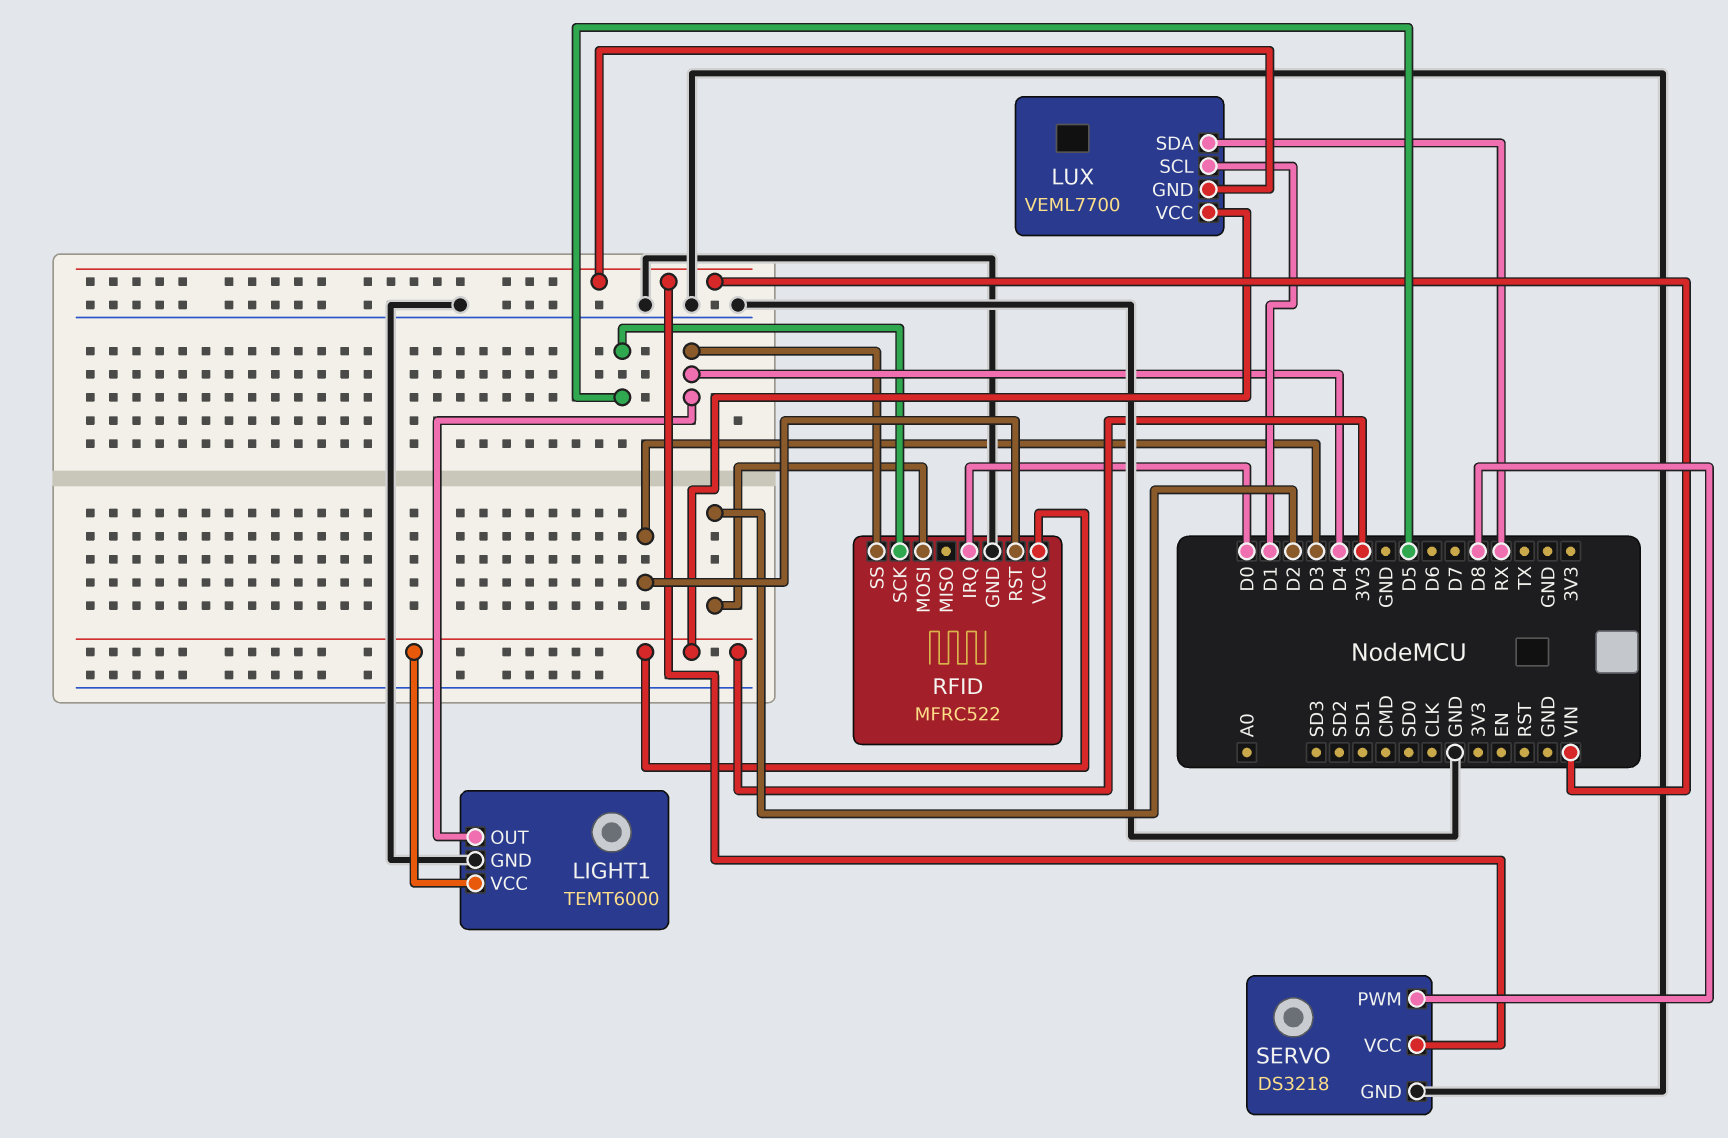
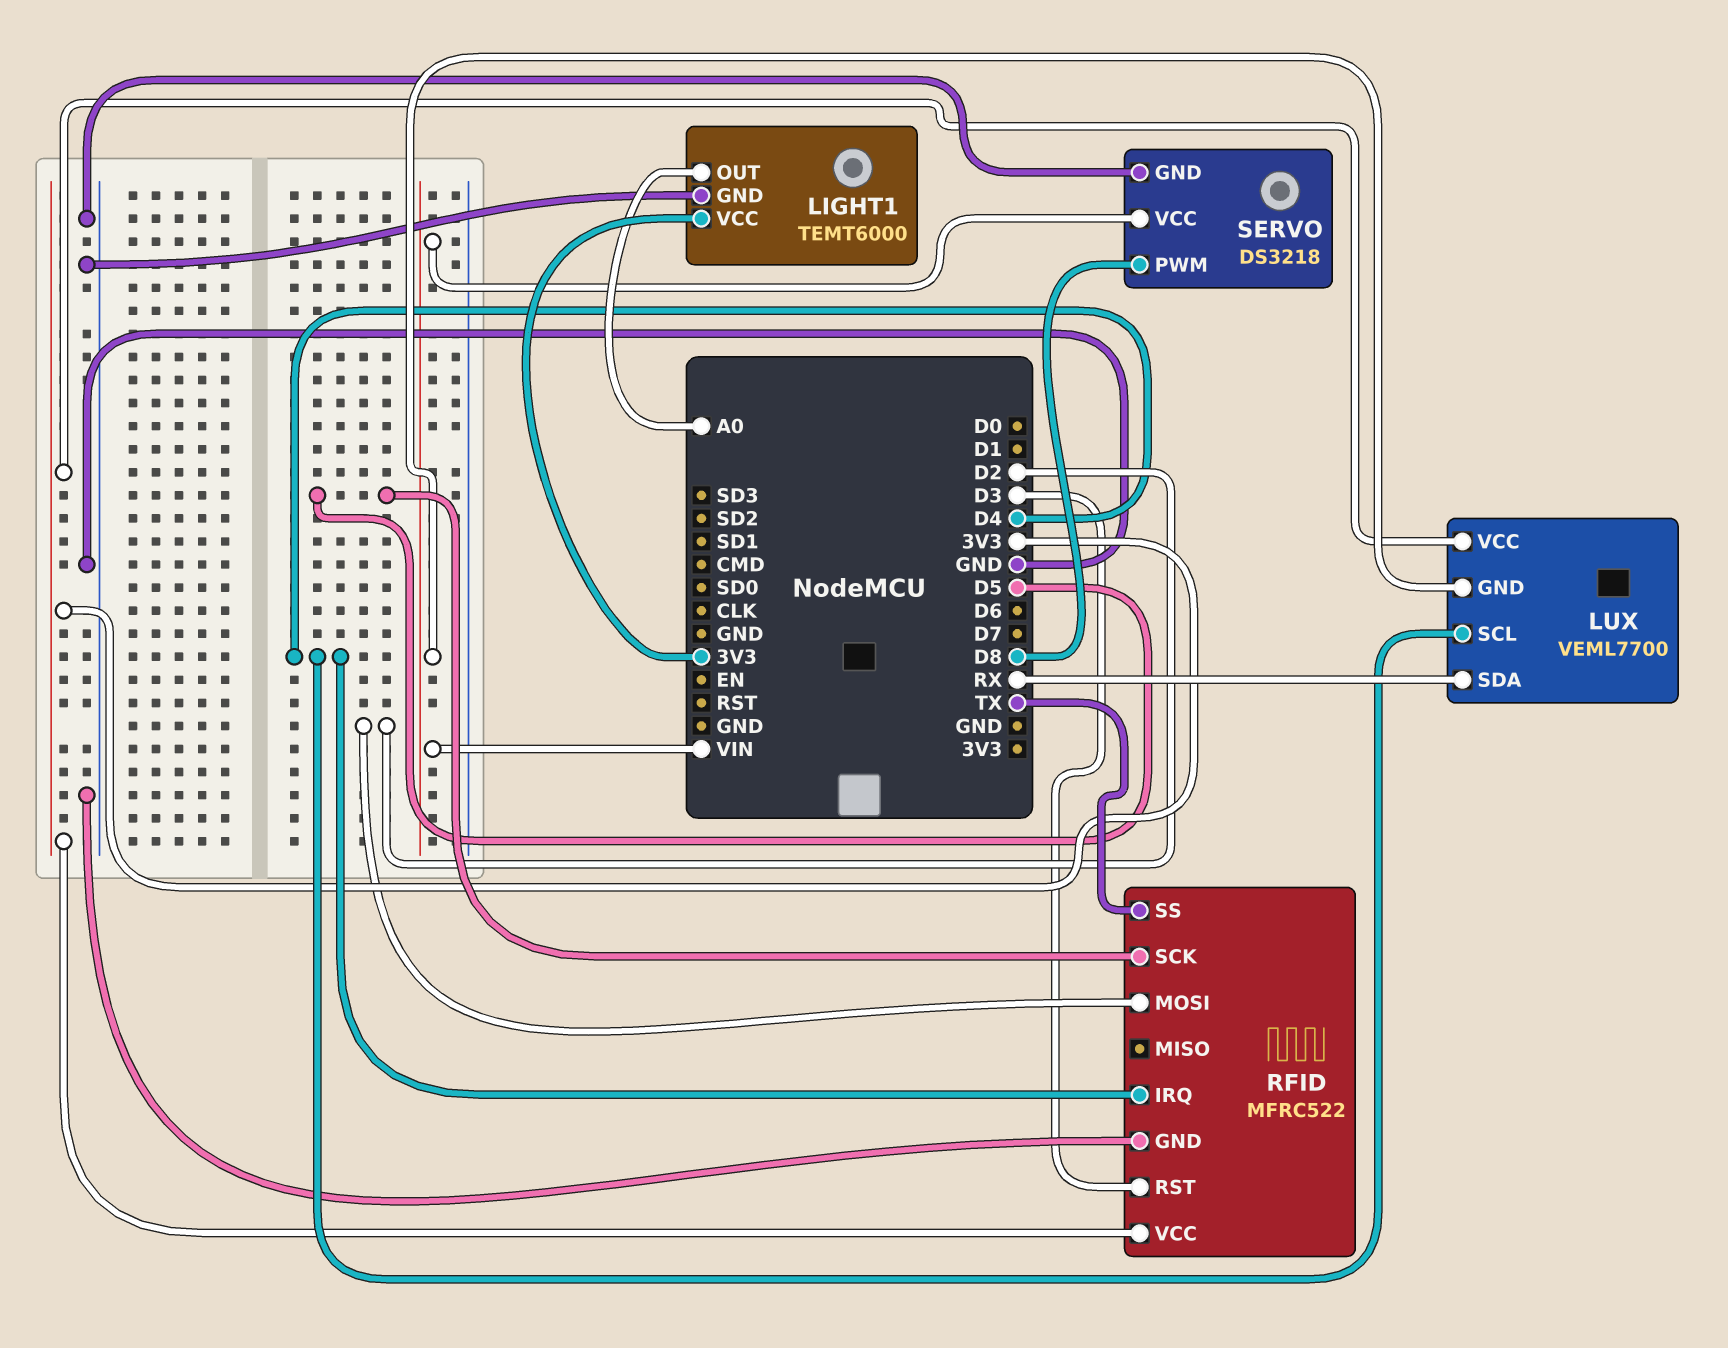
LIGHT1 pin OUT: D4 -> A0
LUX pin SCL: D1 -> D4
RFID pin IRQ: D0 -> D4
RFID pin SS: D4 -> TX

